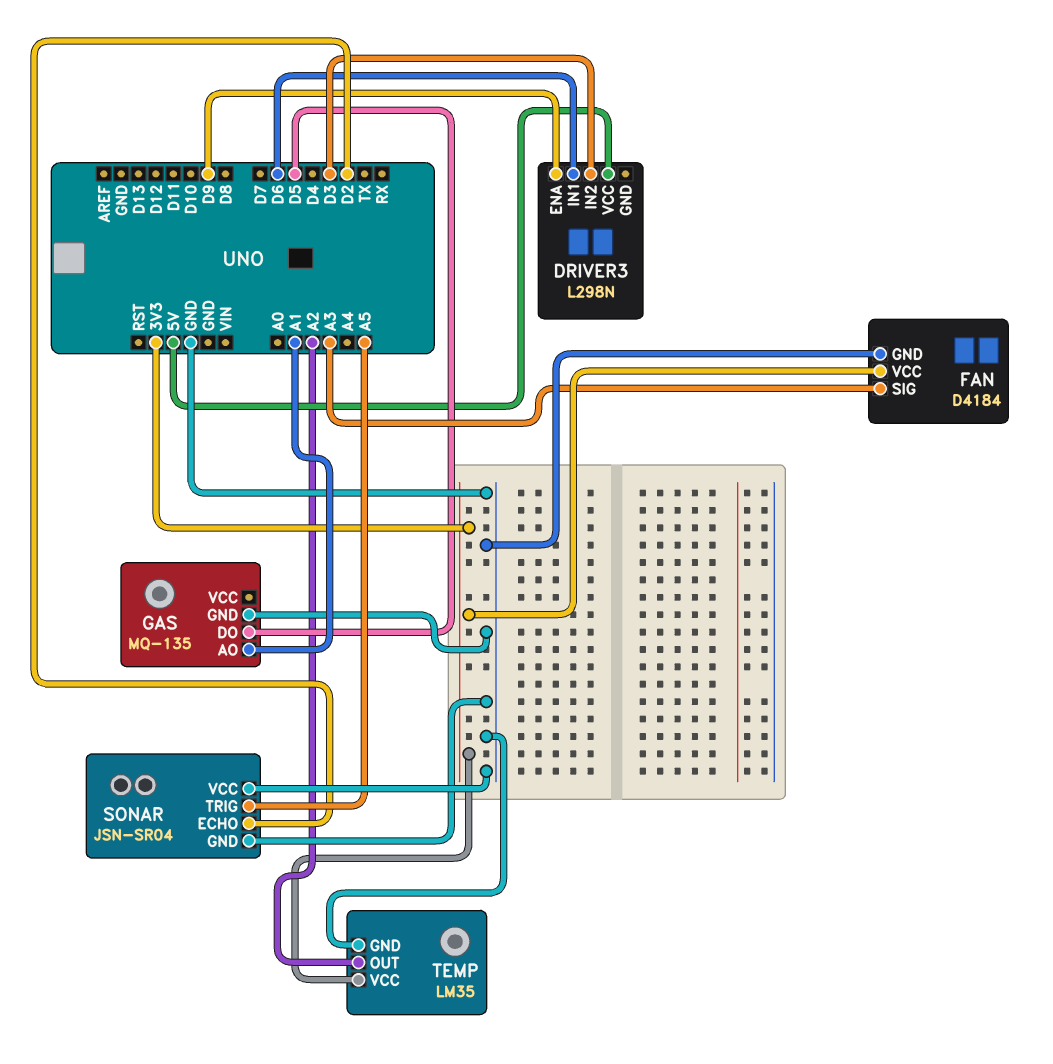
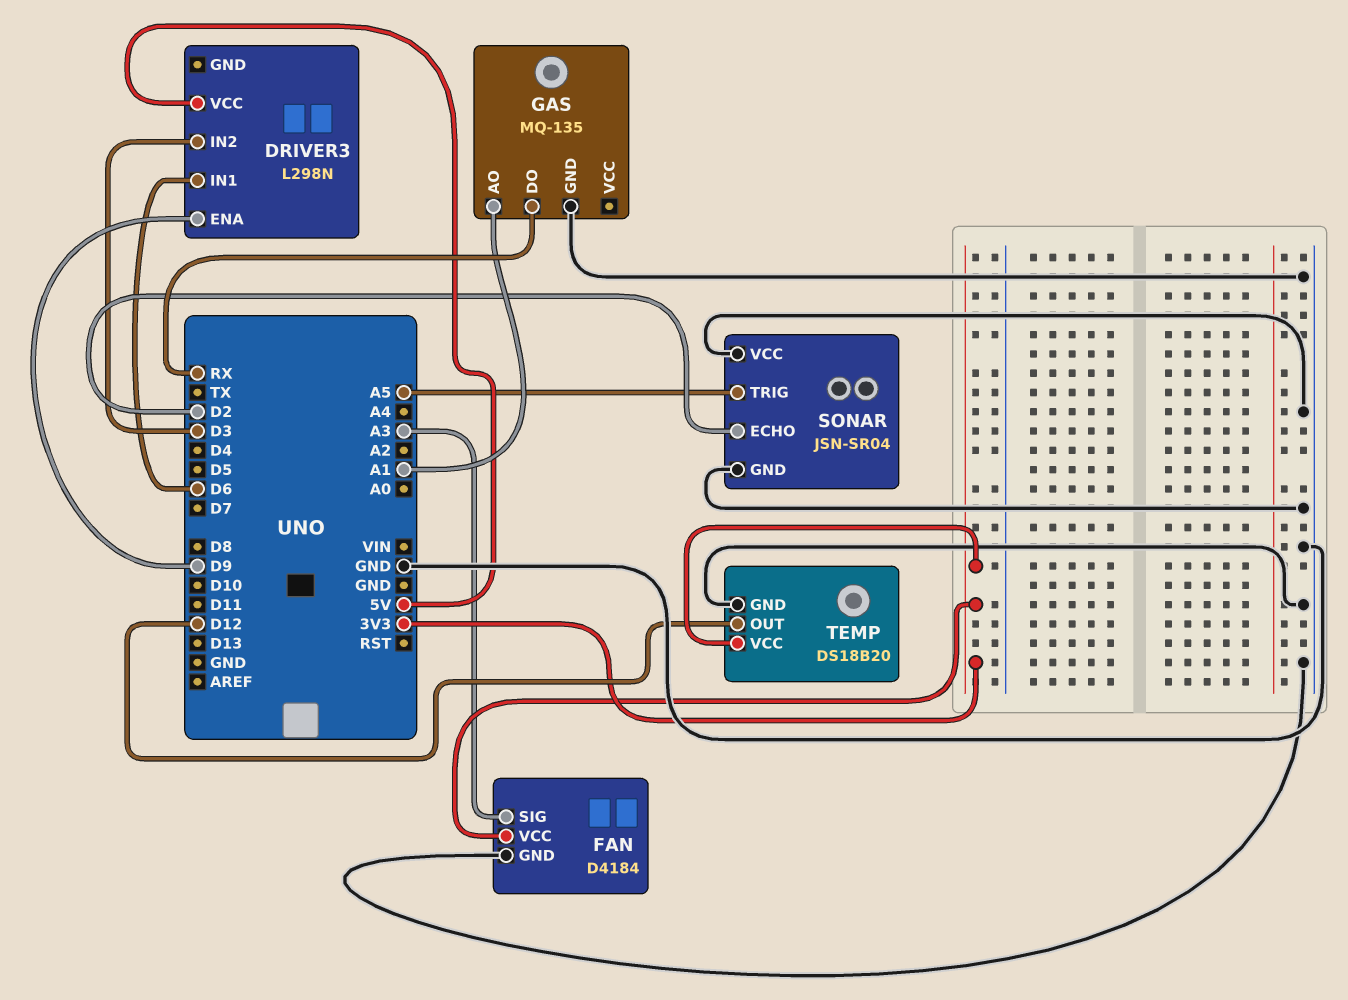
GAS pin DO: D5 -> RX
TEMP: LM35 -> DS18B20
TEMP pin OUT: A2 -> D12

